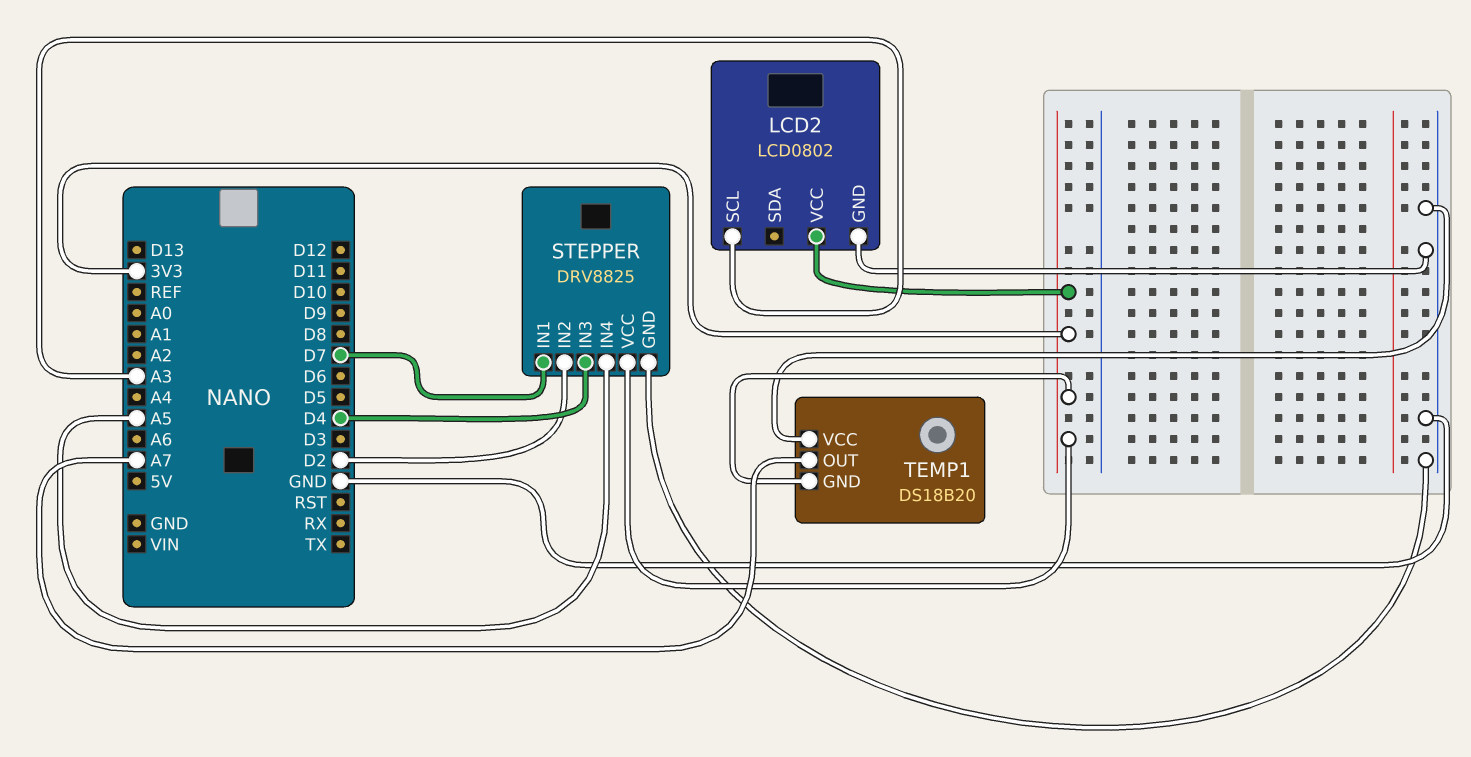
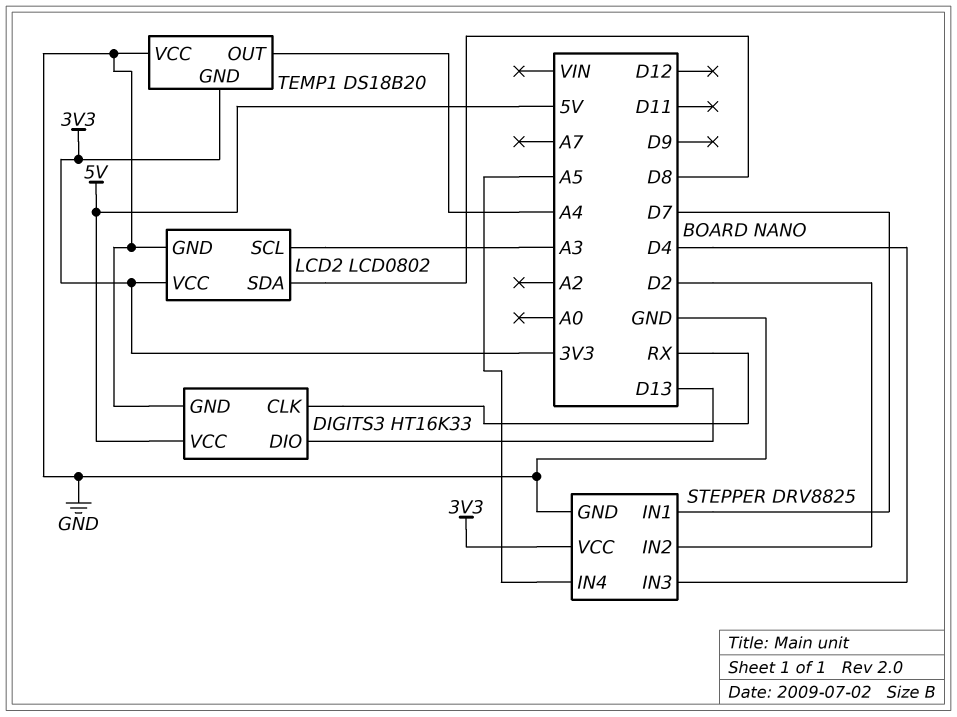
DIGITS3: none -> HT16K33
DIGITS3 pin CLK: none -> RX
DIGITS3 pin DIO: none -> D13
DIGITS3 pin GND: none -> GND
DIGITS3 pin VCC: none -> 5V
LCD2 pin SDA: none -> D8
TEMP1 pin OUT: A7 -> A4

